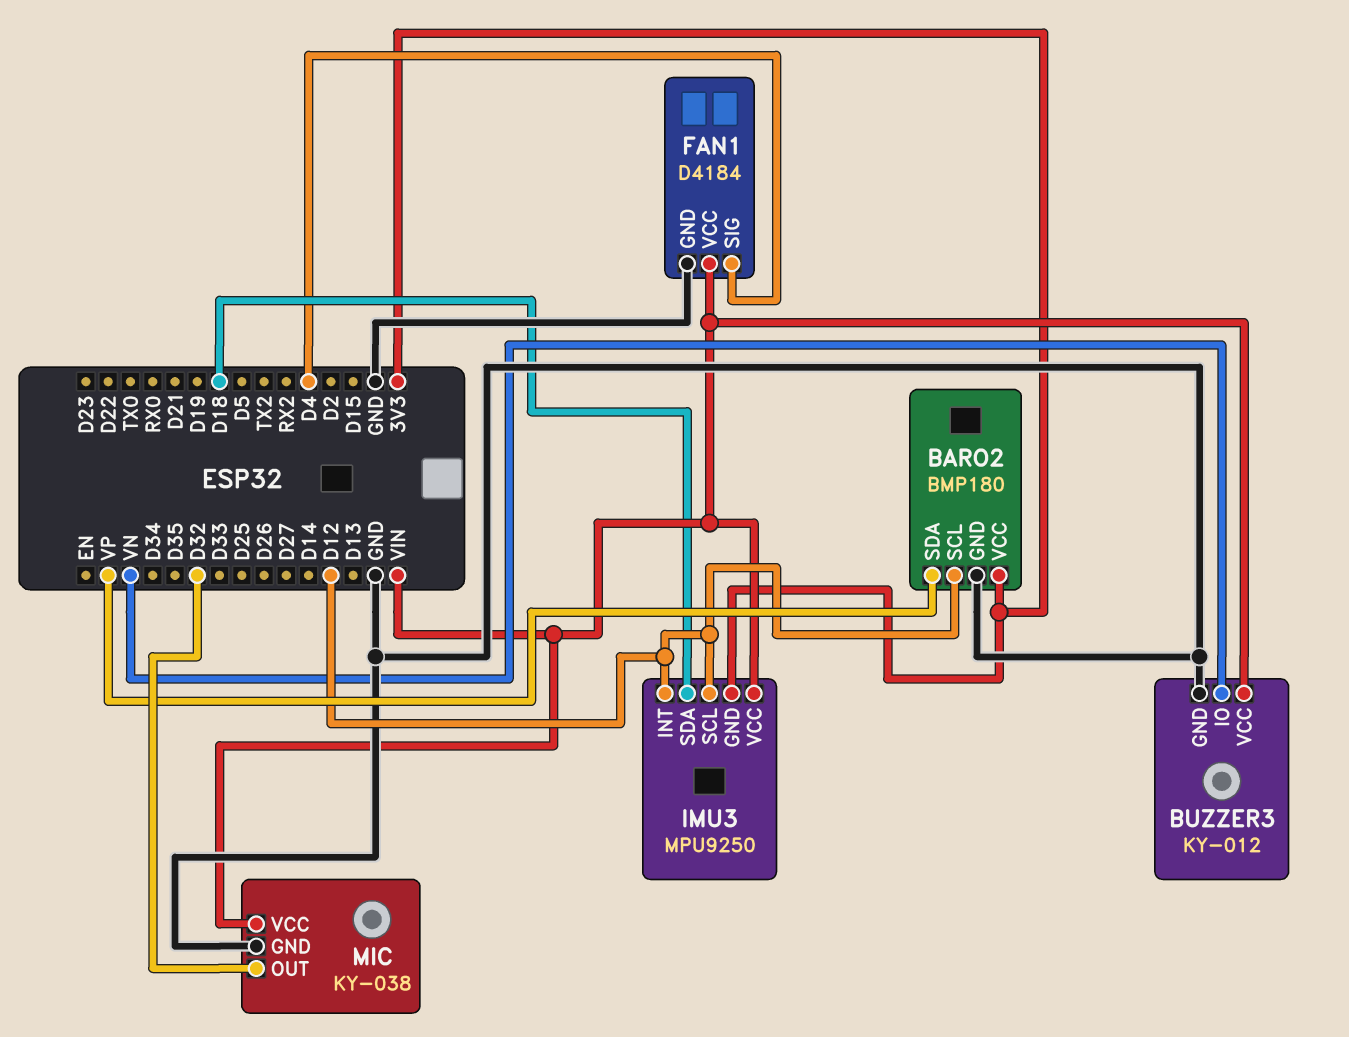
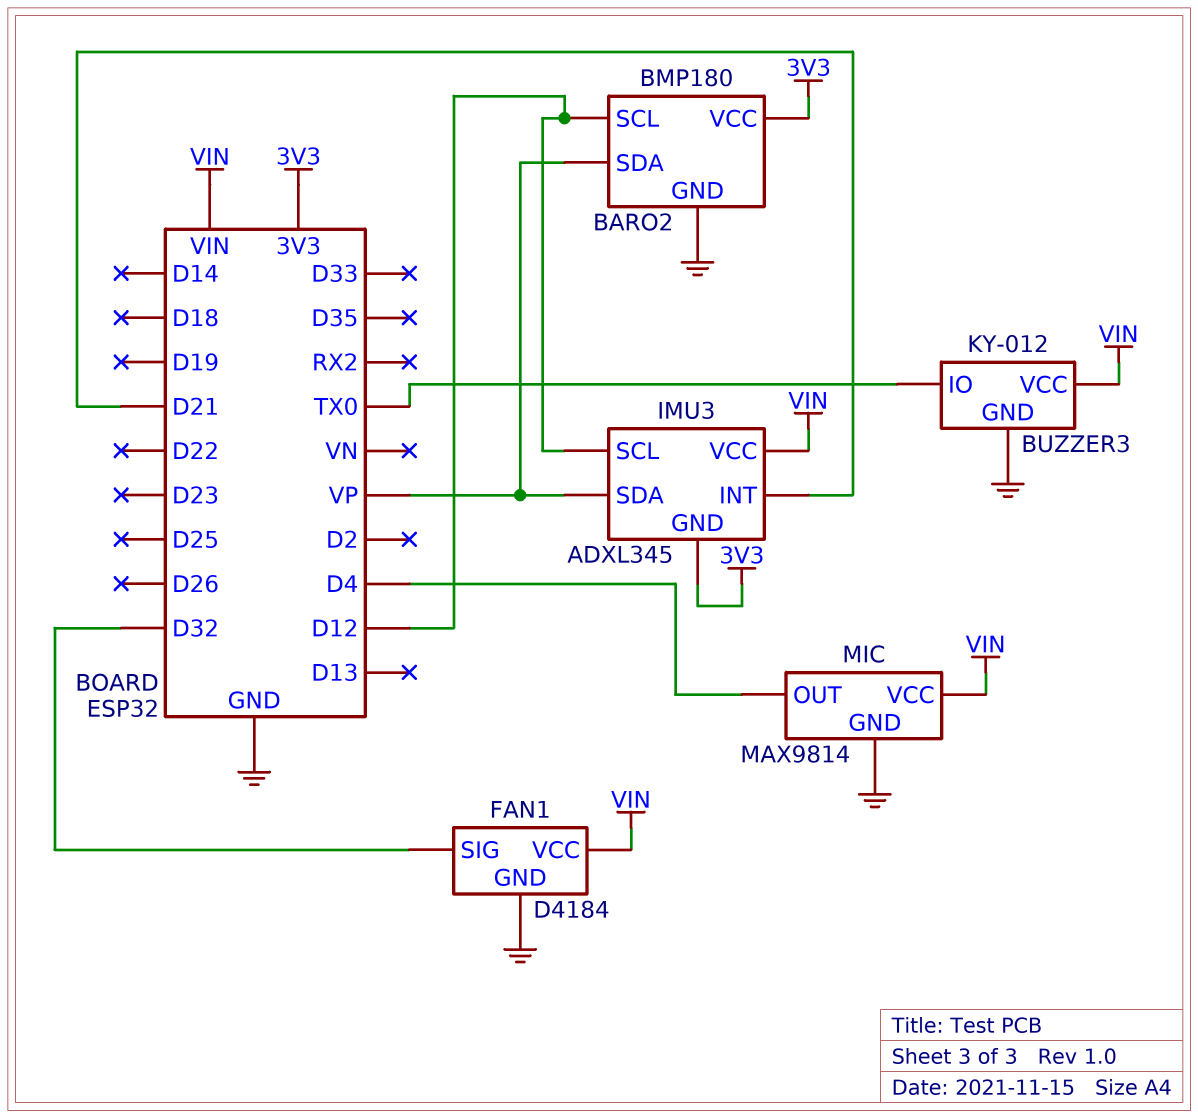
BUZZER3 pin IO: VN -> TX0
FAN1 pin SIG: D4 -> D32
IMU3: MPU9250 -> ADXL345
IMU3 pin INT: D12 -> D21
IMU3 pin SDA: D18 -> VP
MIC: KY-038 -> MAX9814
MIC pin OUT: D32 -> D4

